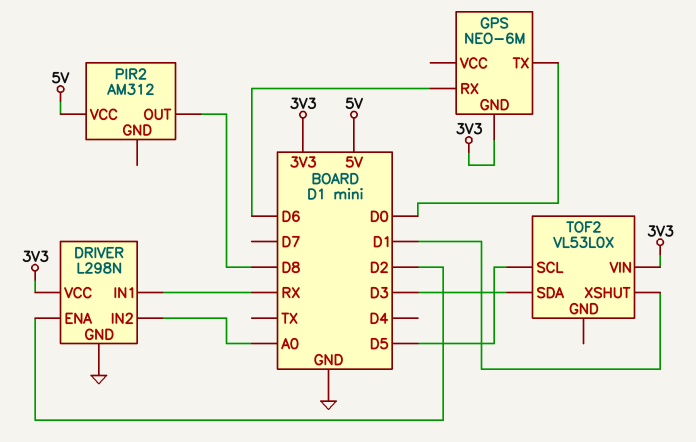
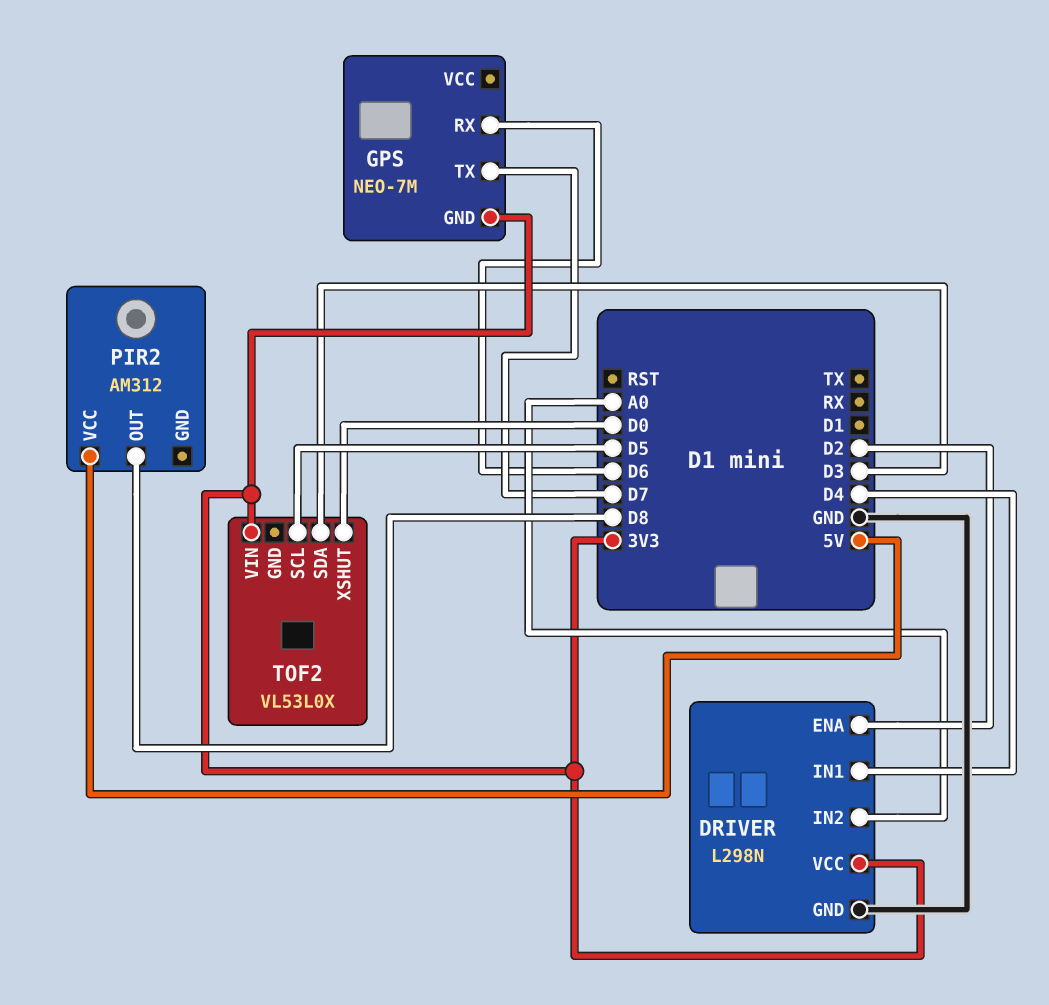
DRIVER pin IN1: RX -> D4
GPS: NEO-6M -> NEO-7M
GPS pin TX: D0 -> D7
TOF2 pin XSHUT: D1 -> D0

